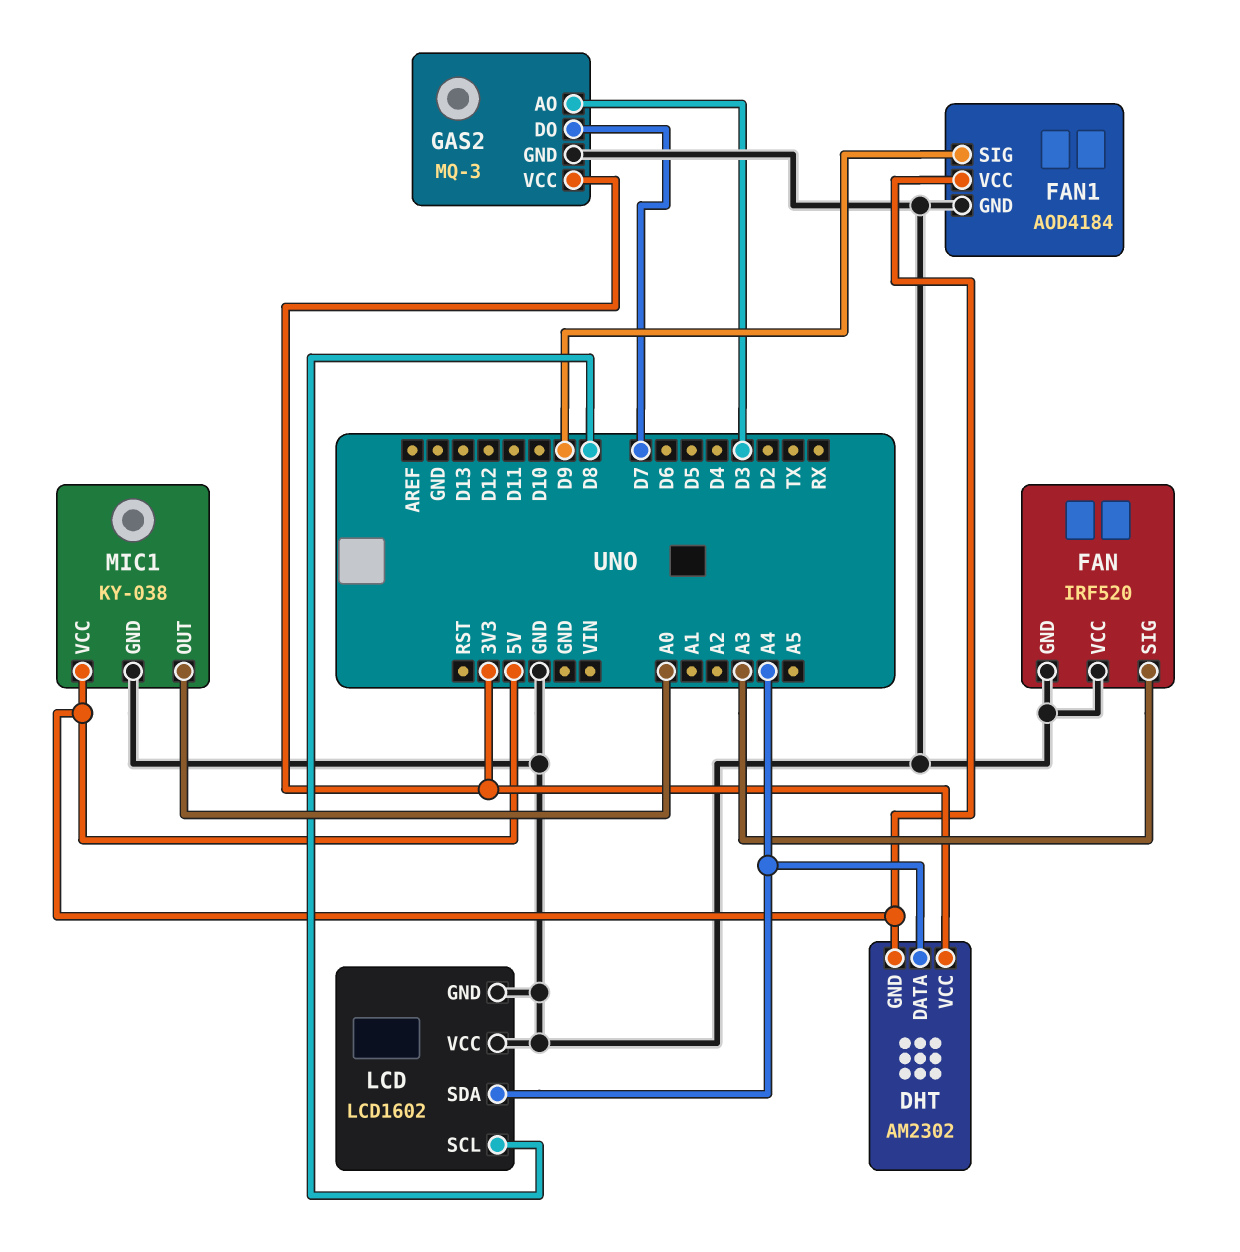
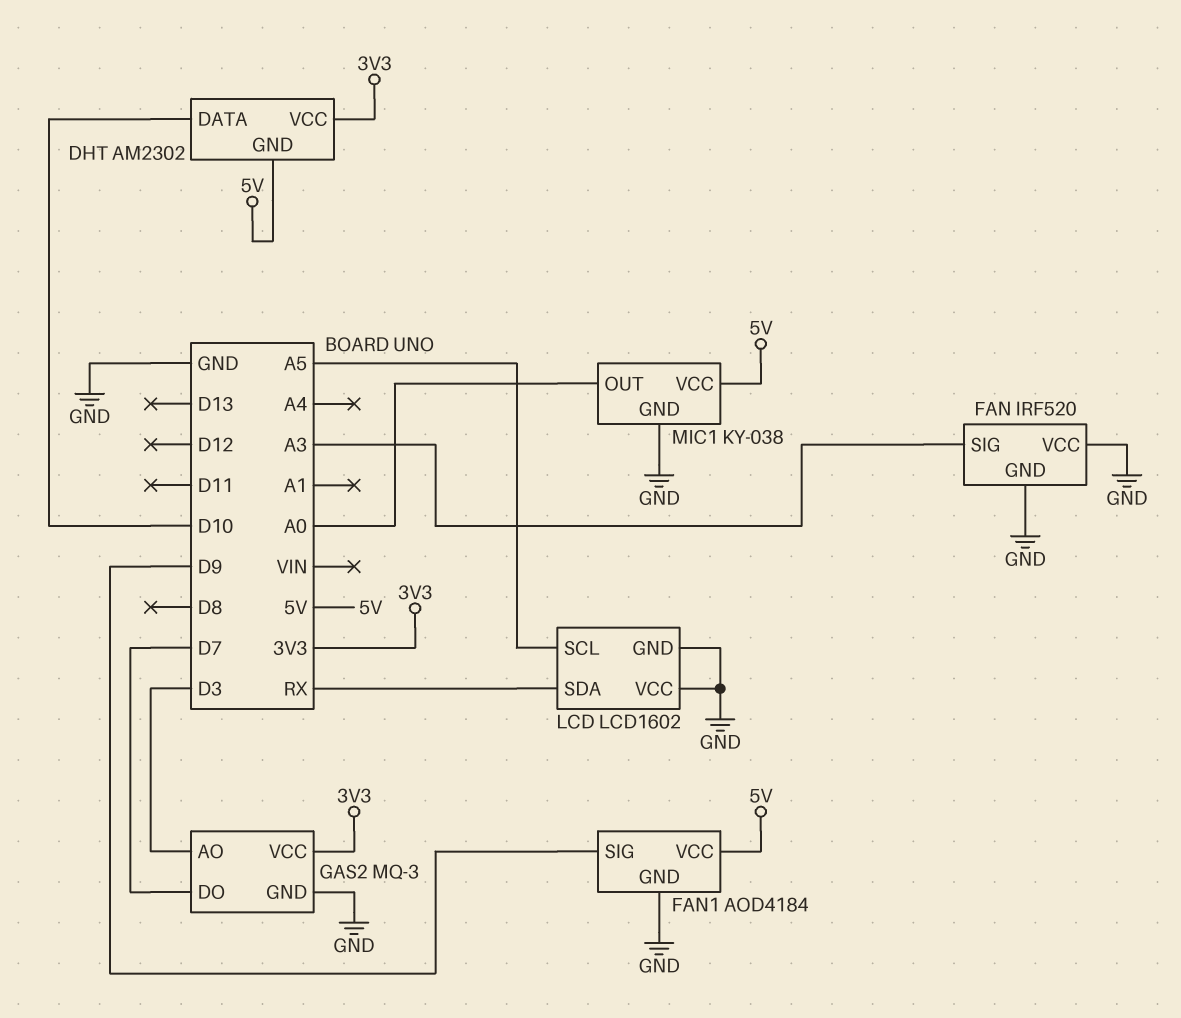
DHT pin DATA: A4 -> D10
LCD pin SCL: D8 -> A5
LCD pin SDA: A4 -> RX

